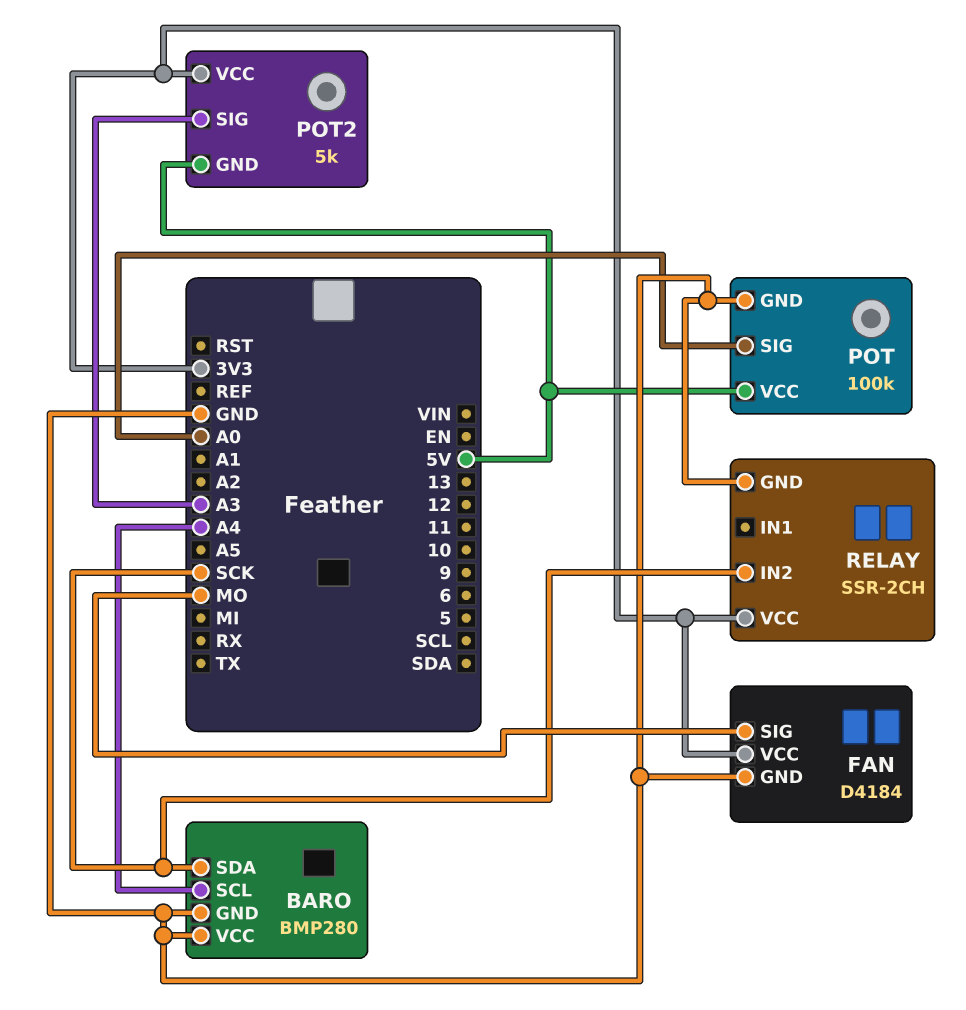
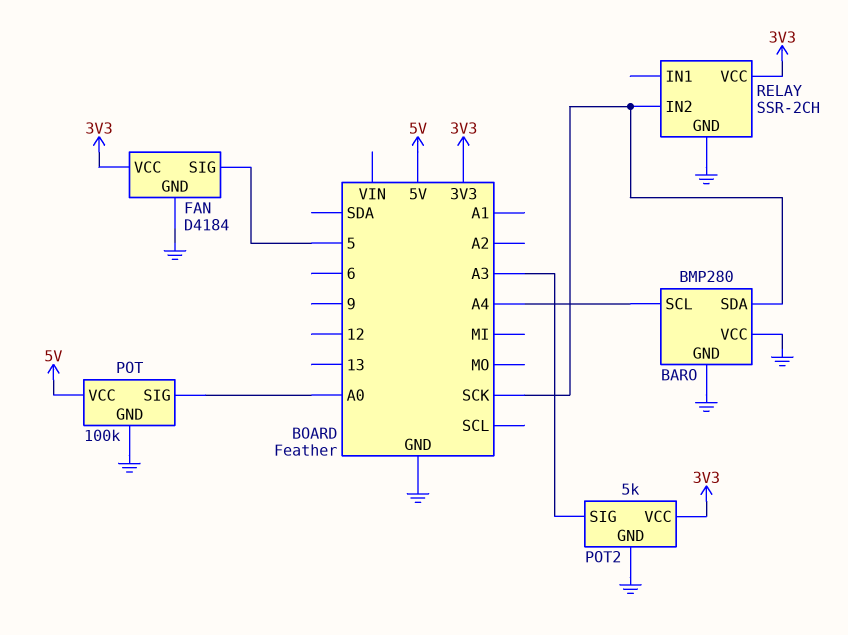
FAN pin SIG: MO -> 5
POT2 pin GND: 5V -> GND

